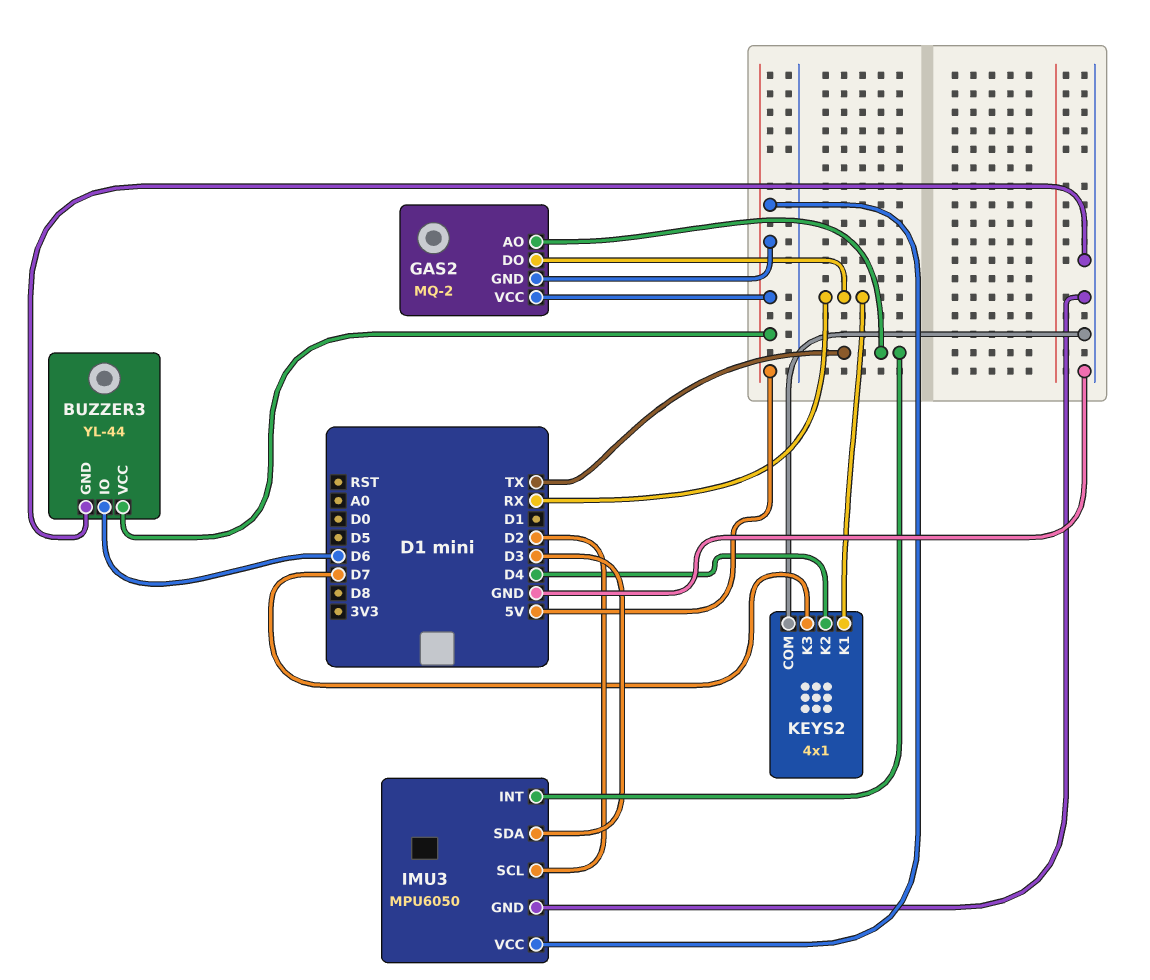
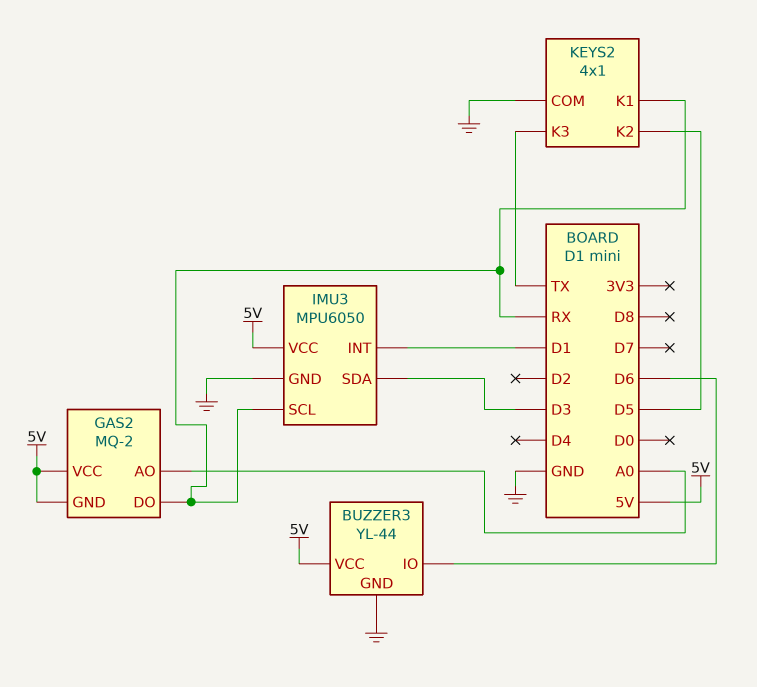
GAS2 pin AO: TX -> A0
IMU3 pin INT: TX -> D1
IMU3 pin SCL: D2 -> RX
KEYS2 pin K2: D4 -> D5
KEYS2 pin K3: D7 -> TX

